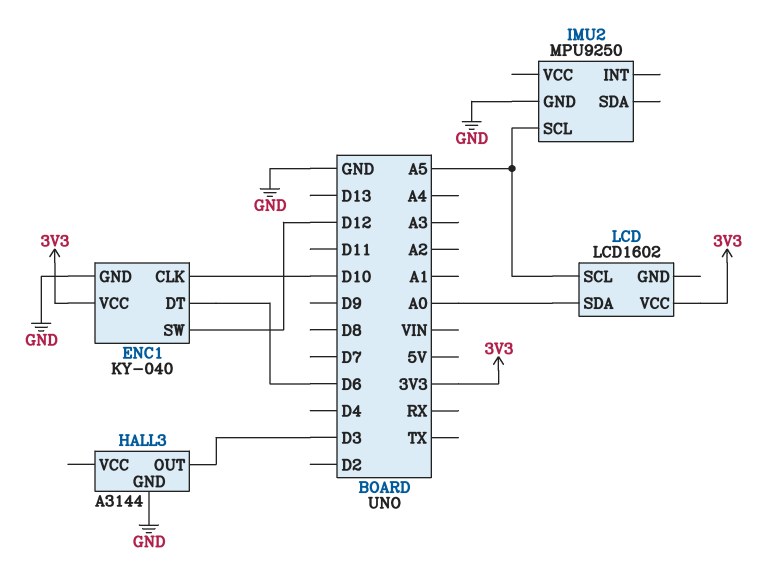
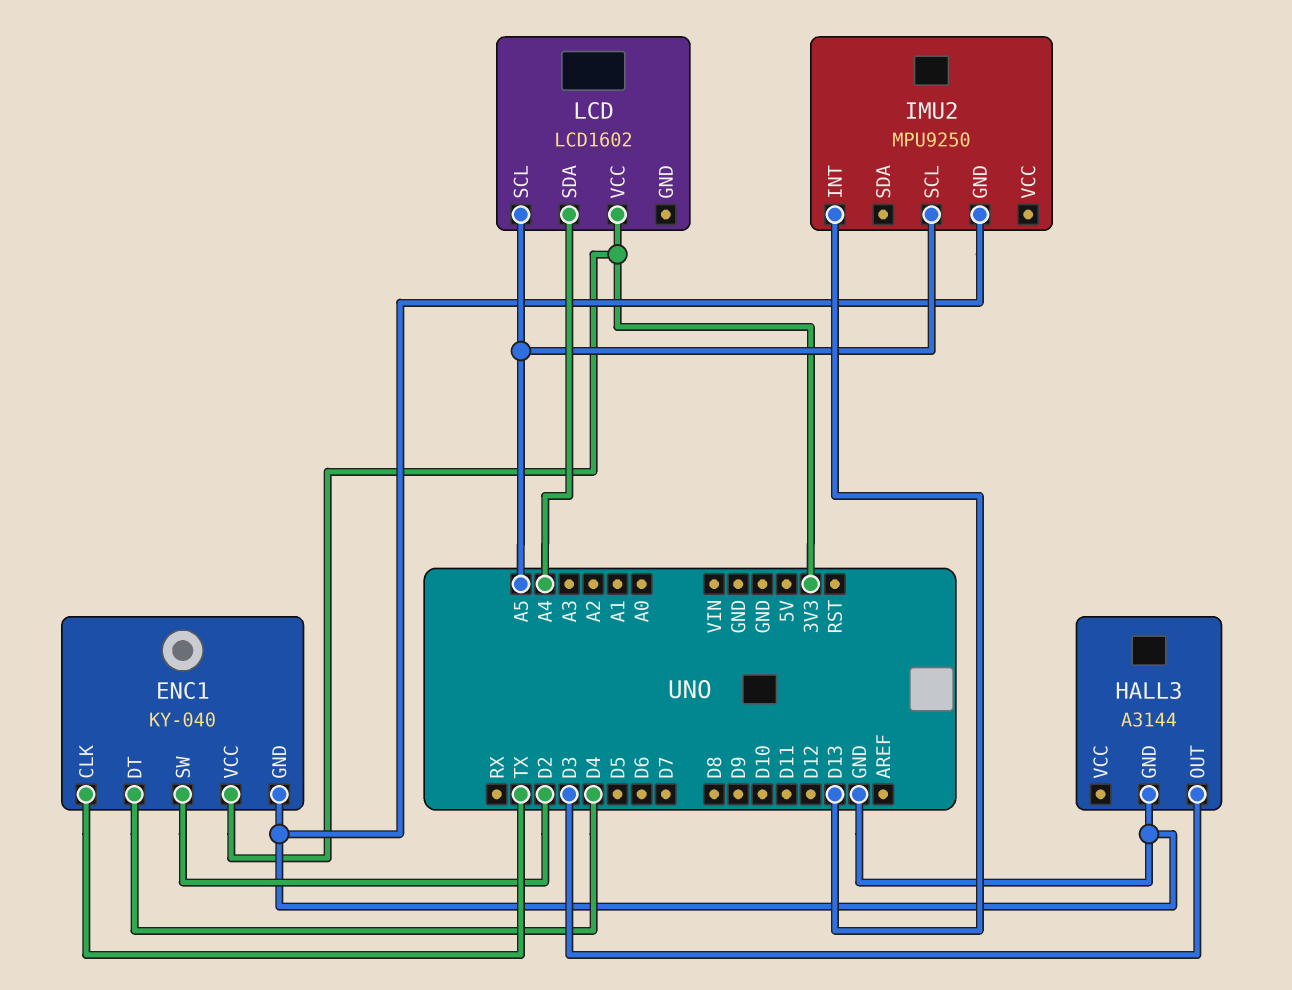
ENC1 pin CLK: D10 -> TX
ENC1 pin DT: D6 -> D4
ENC1 pin SW: D12 -> D2
IMU2 pin INT: none -> D13
LCD pin SDA: A0 -> A4

